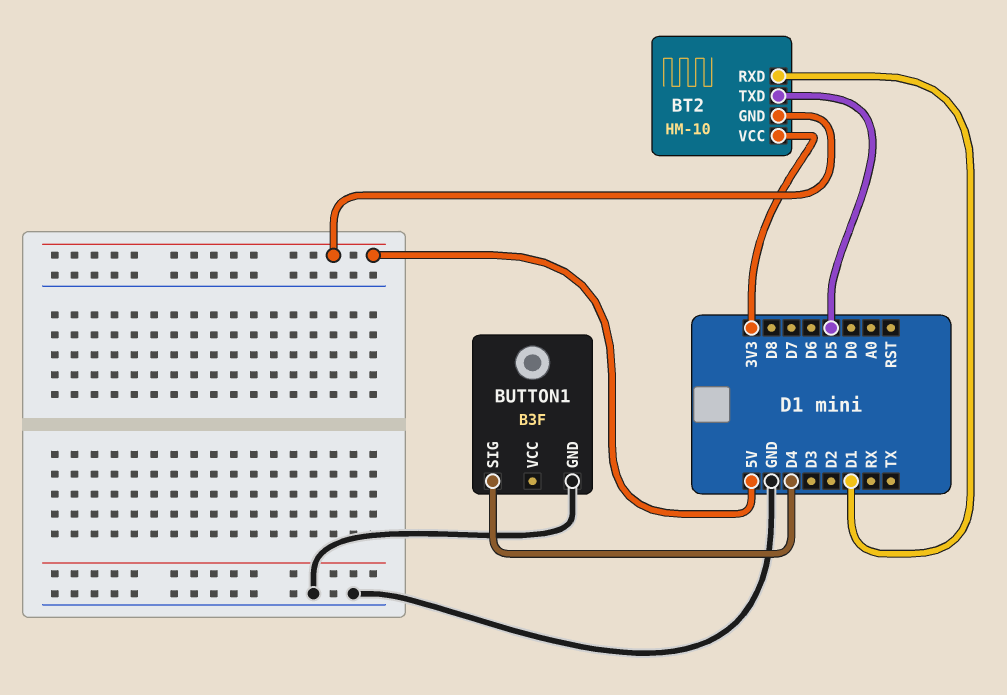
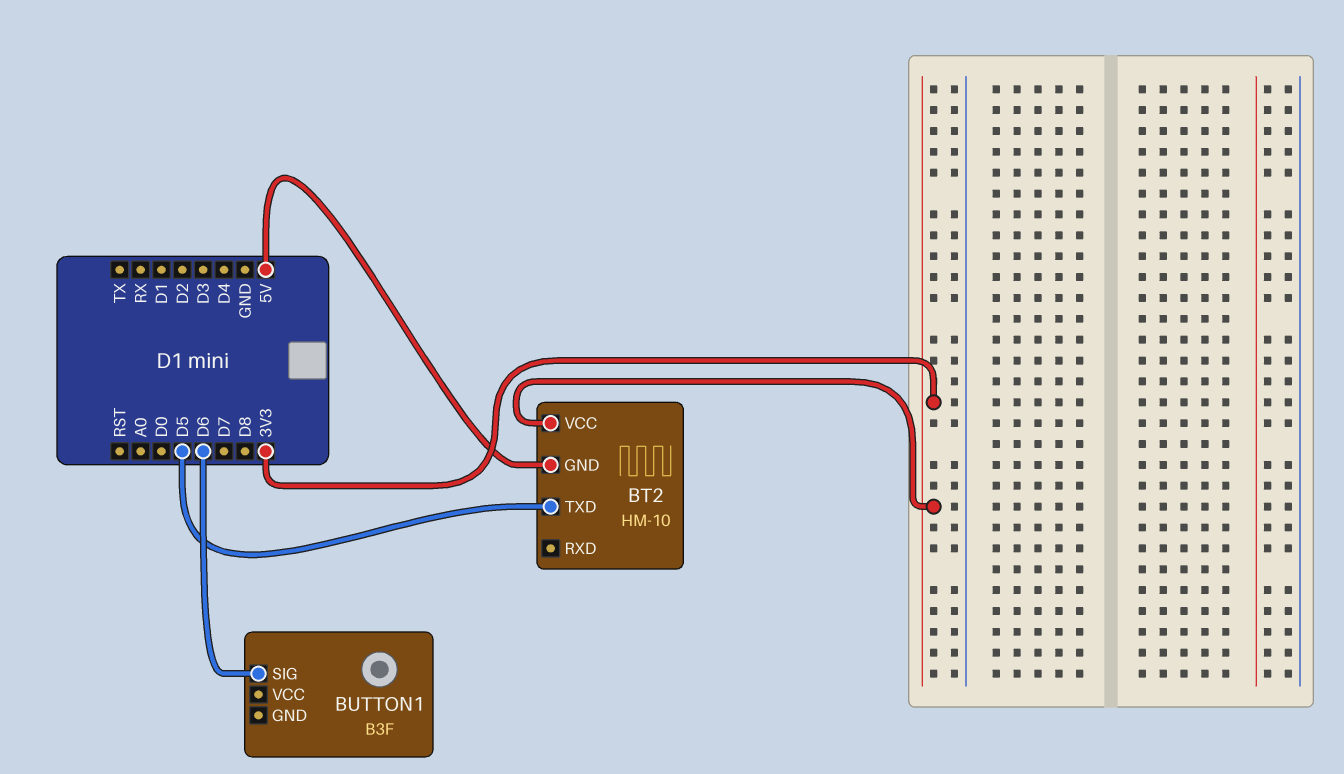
BT2 pin RXD: D1 -> none
BUTTON1 pin GND: GND -> none
BUTTON1 pin SIG: D4 -> D6

